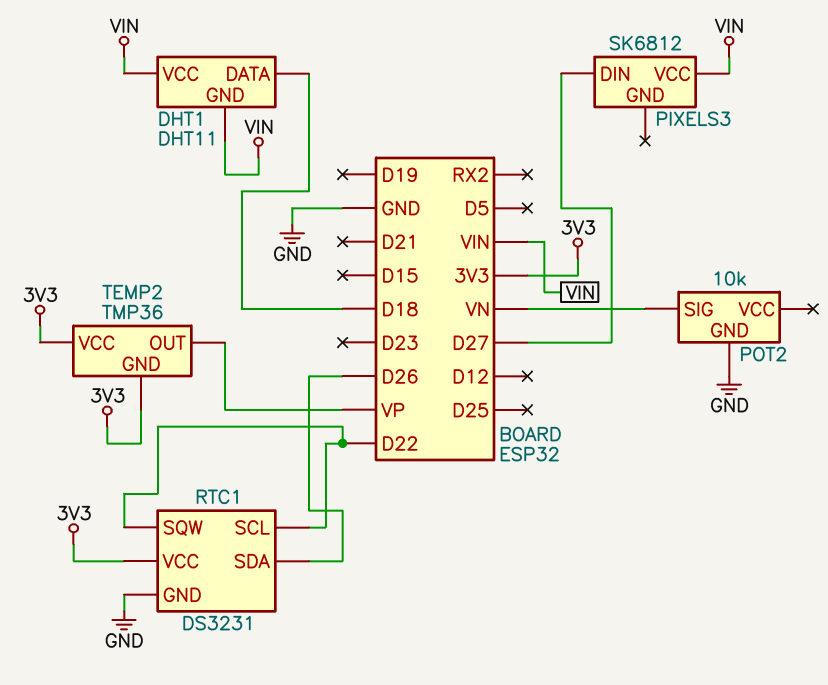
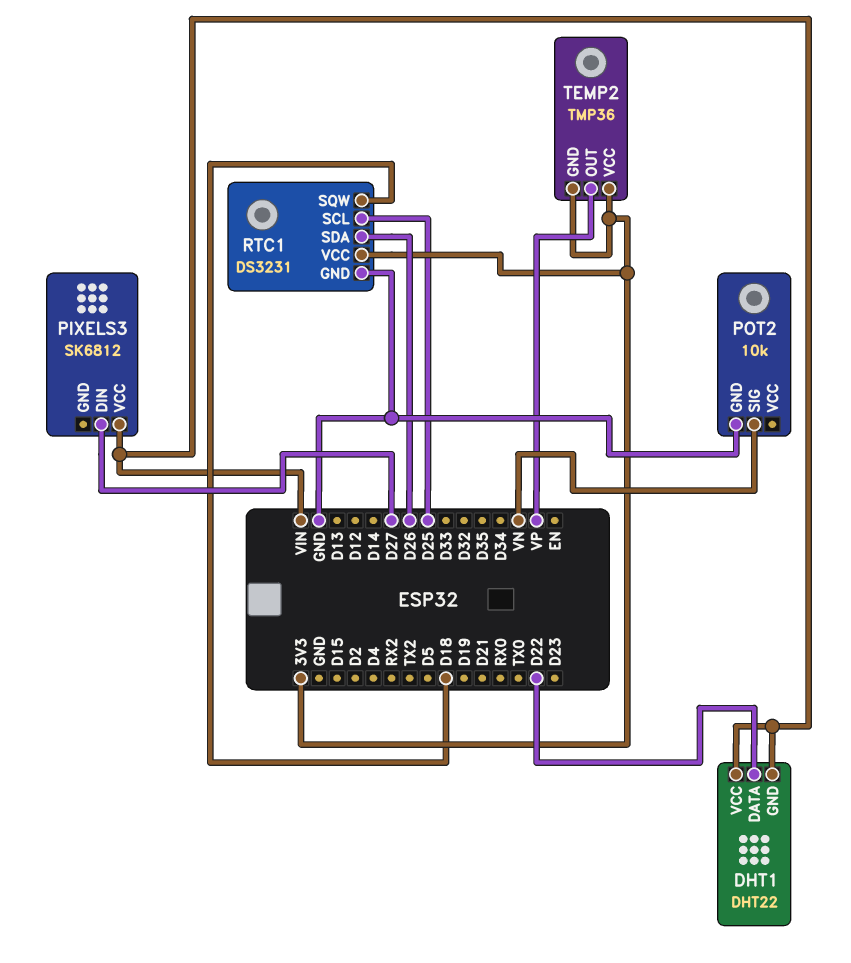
DHT1: DHT11 -> DHT22
DHT1 pin DATA: D18 -> D22
RTC1 pin SCL: D22 -> D25
RTC1 pin SQW: D22 -> D18

